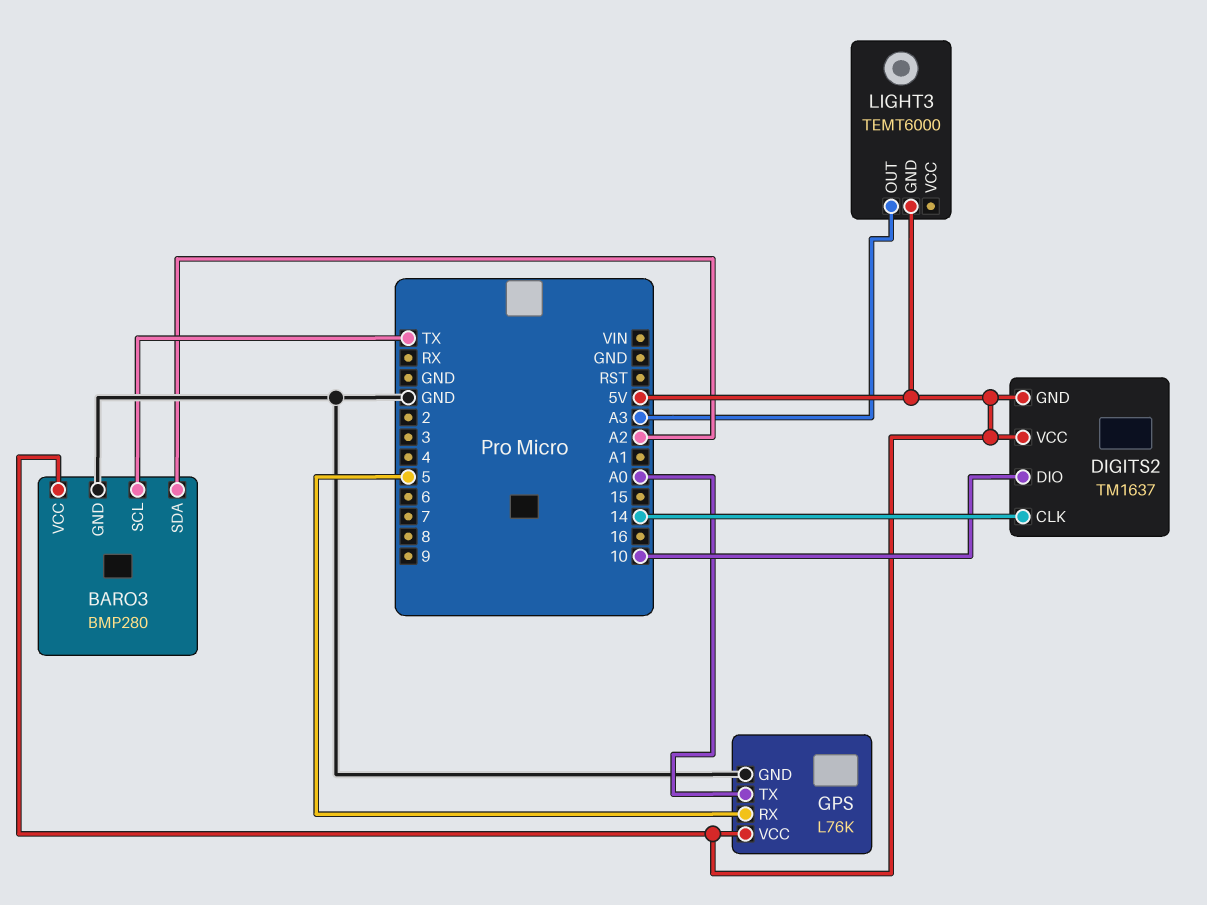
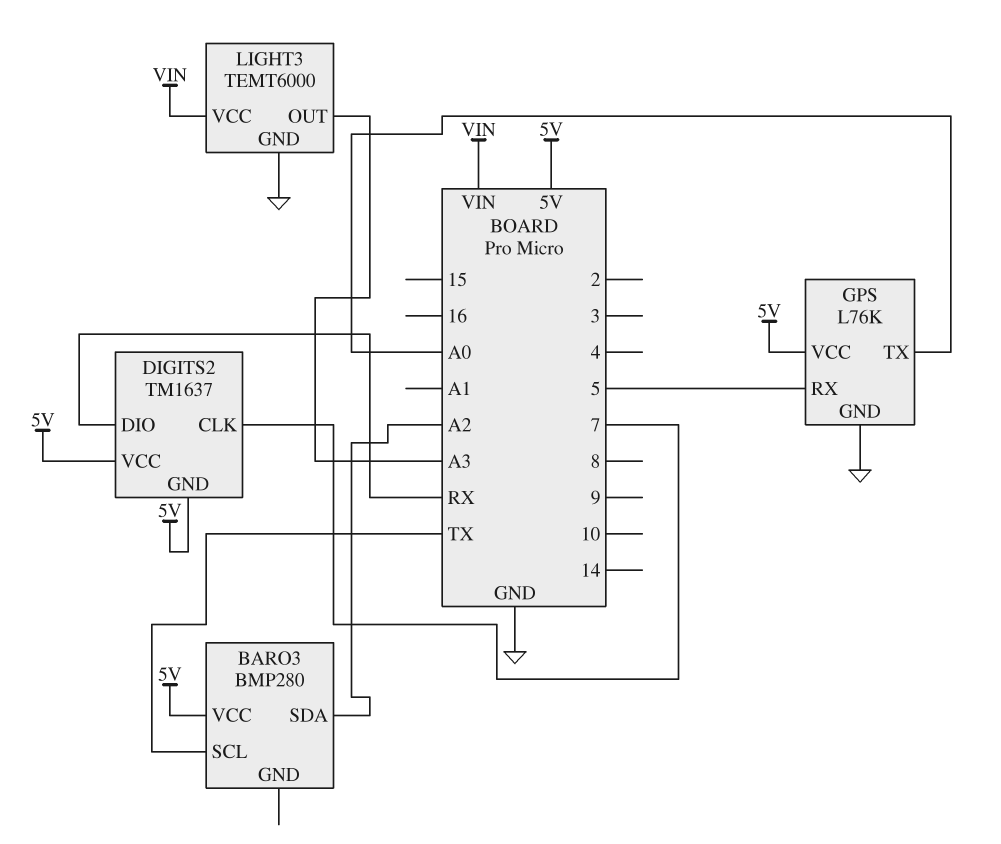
BARO3 pin GND: GND -> none
DIGITS2 pin CLK: 14 -> 7
DIGITS2 pin DIO: 10 -> RX
LIGHT3 pin GND: 5V -> GND
LIGHT3 pin VCC: none -> VIN

